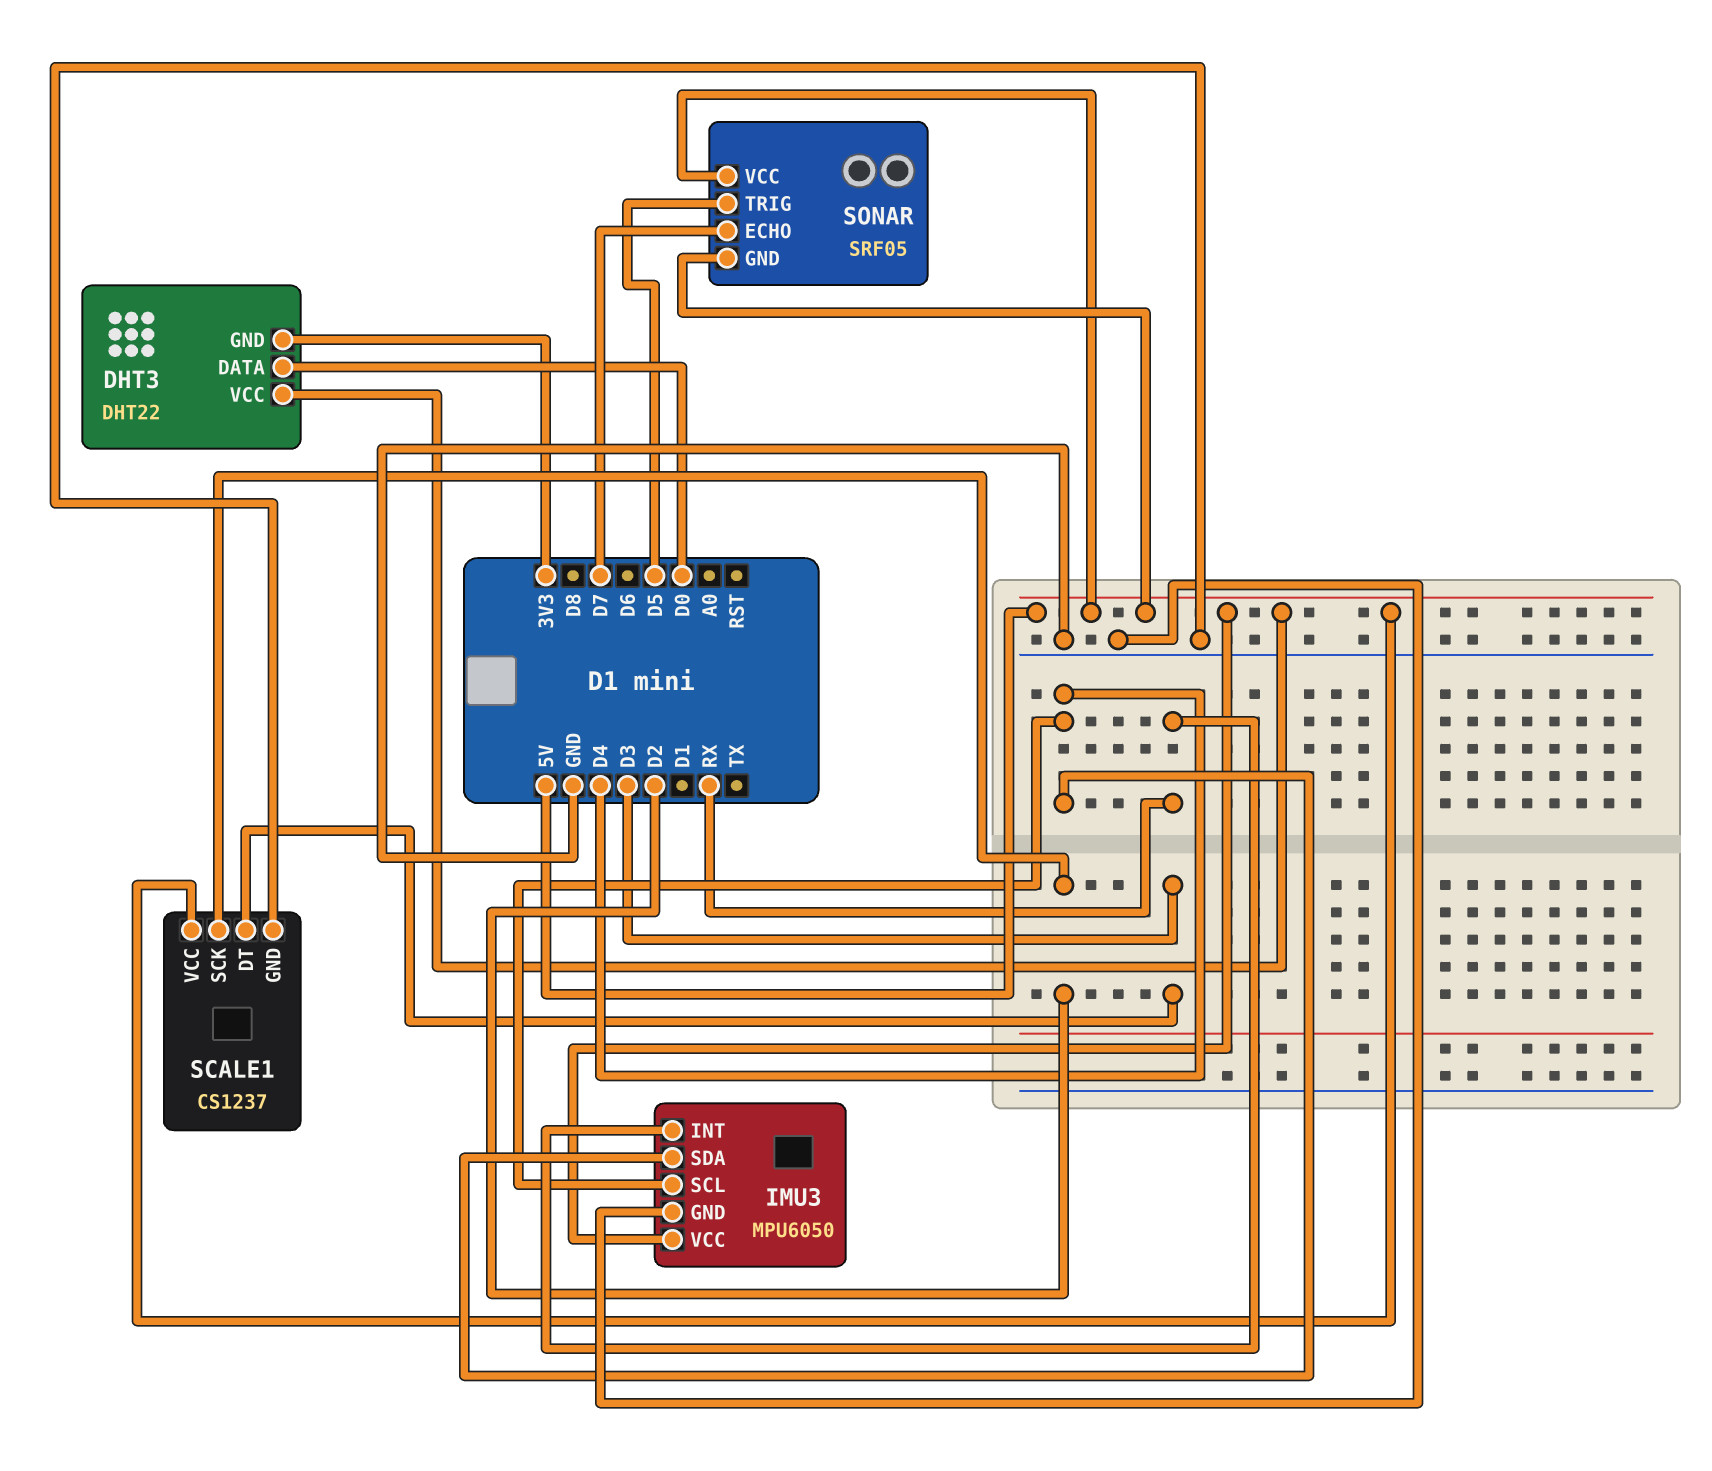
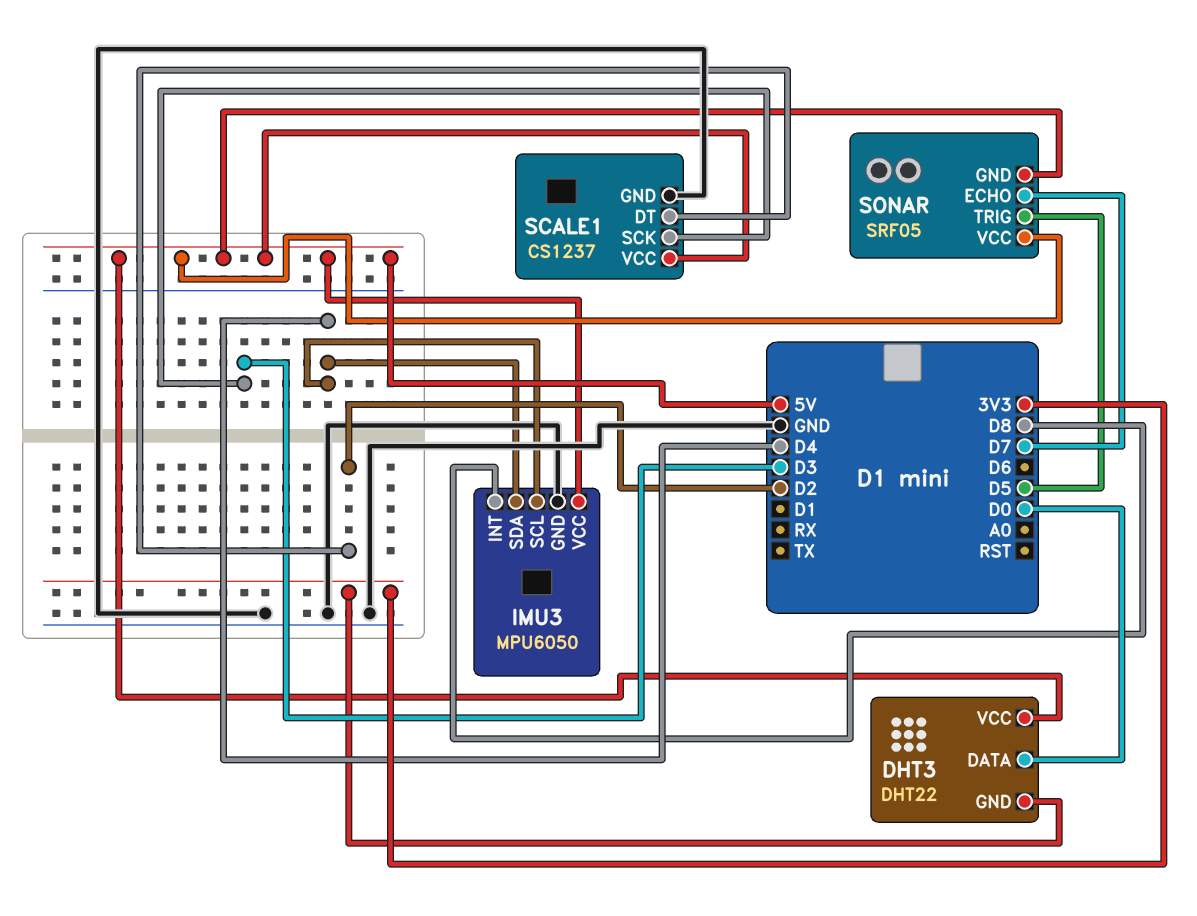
IMU3 pin INT: RX -> D8
SCALE1 pin DT: D3 -> D2
SCALE1 pin SCK: D2 -> D3

